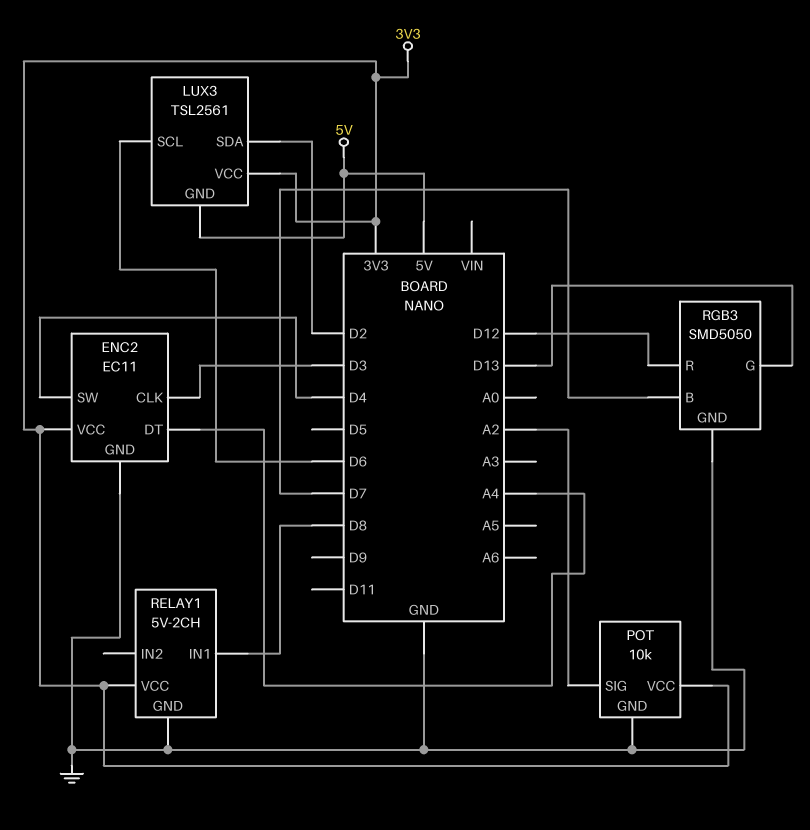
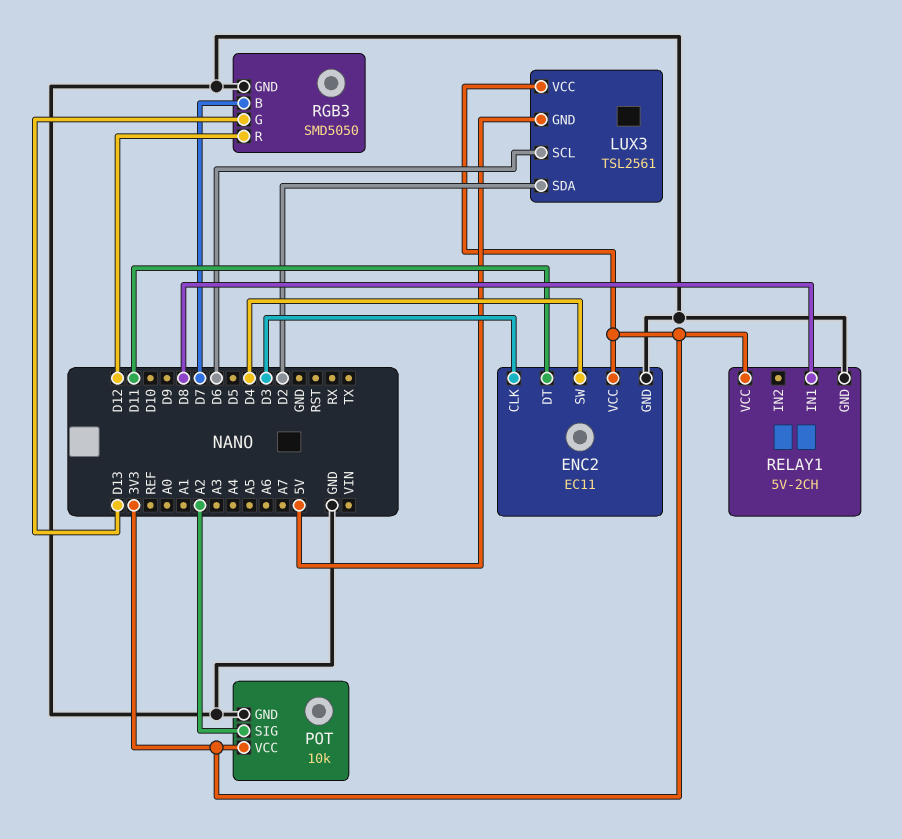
ENC2 pin DT: A4 -> D11

